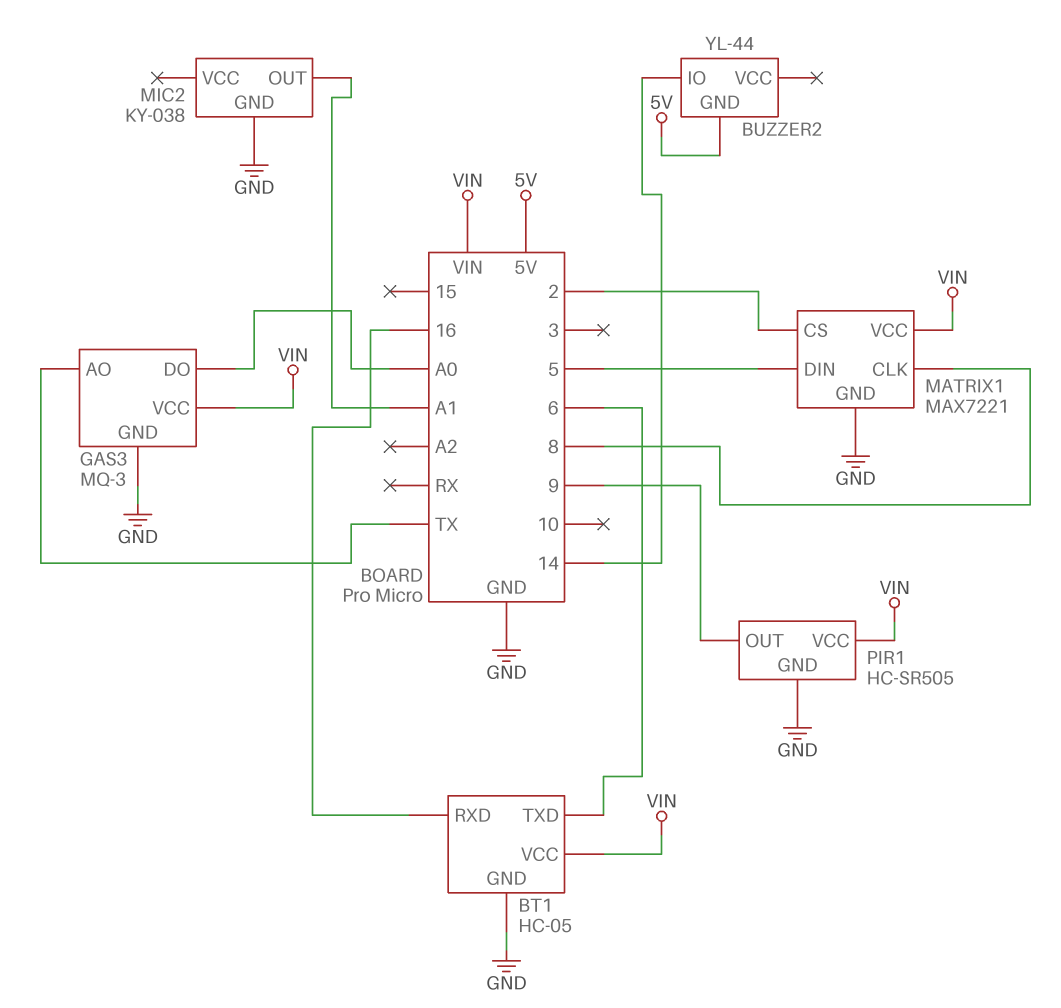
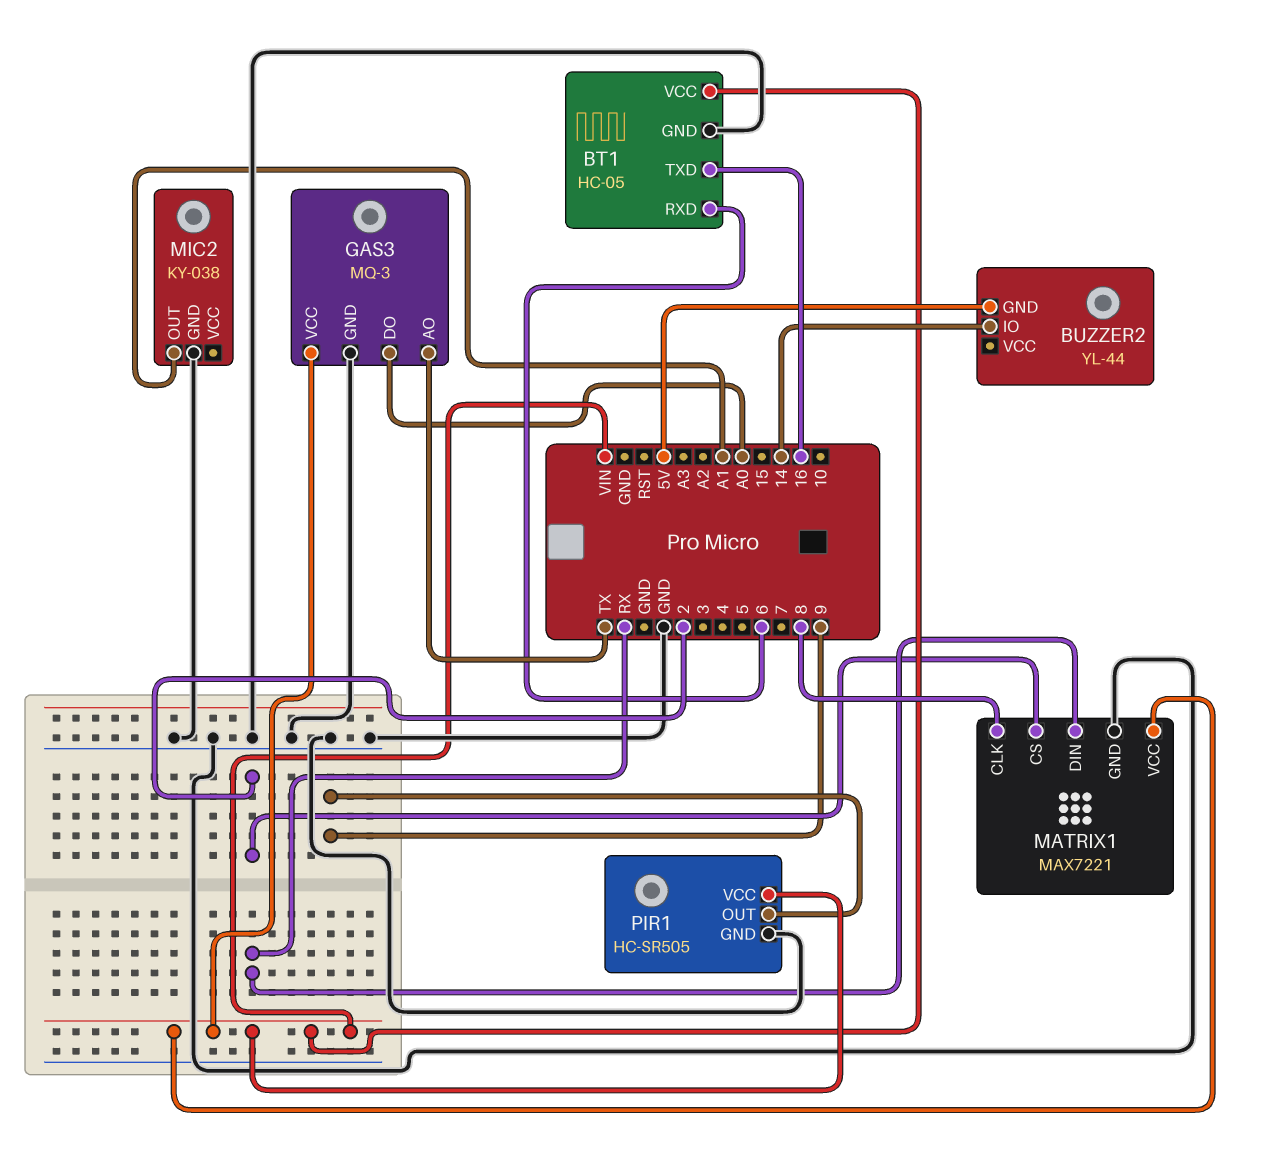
BT1 pin RXD: 16 -> 6
BT1 pin TXD: 6 -> 16
MATRIX1 pin DIN: 5 -> RX

